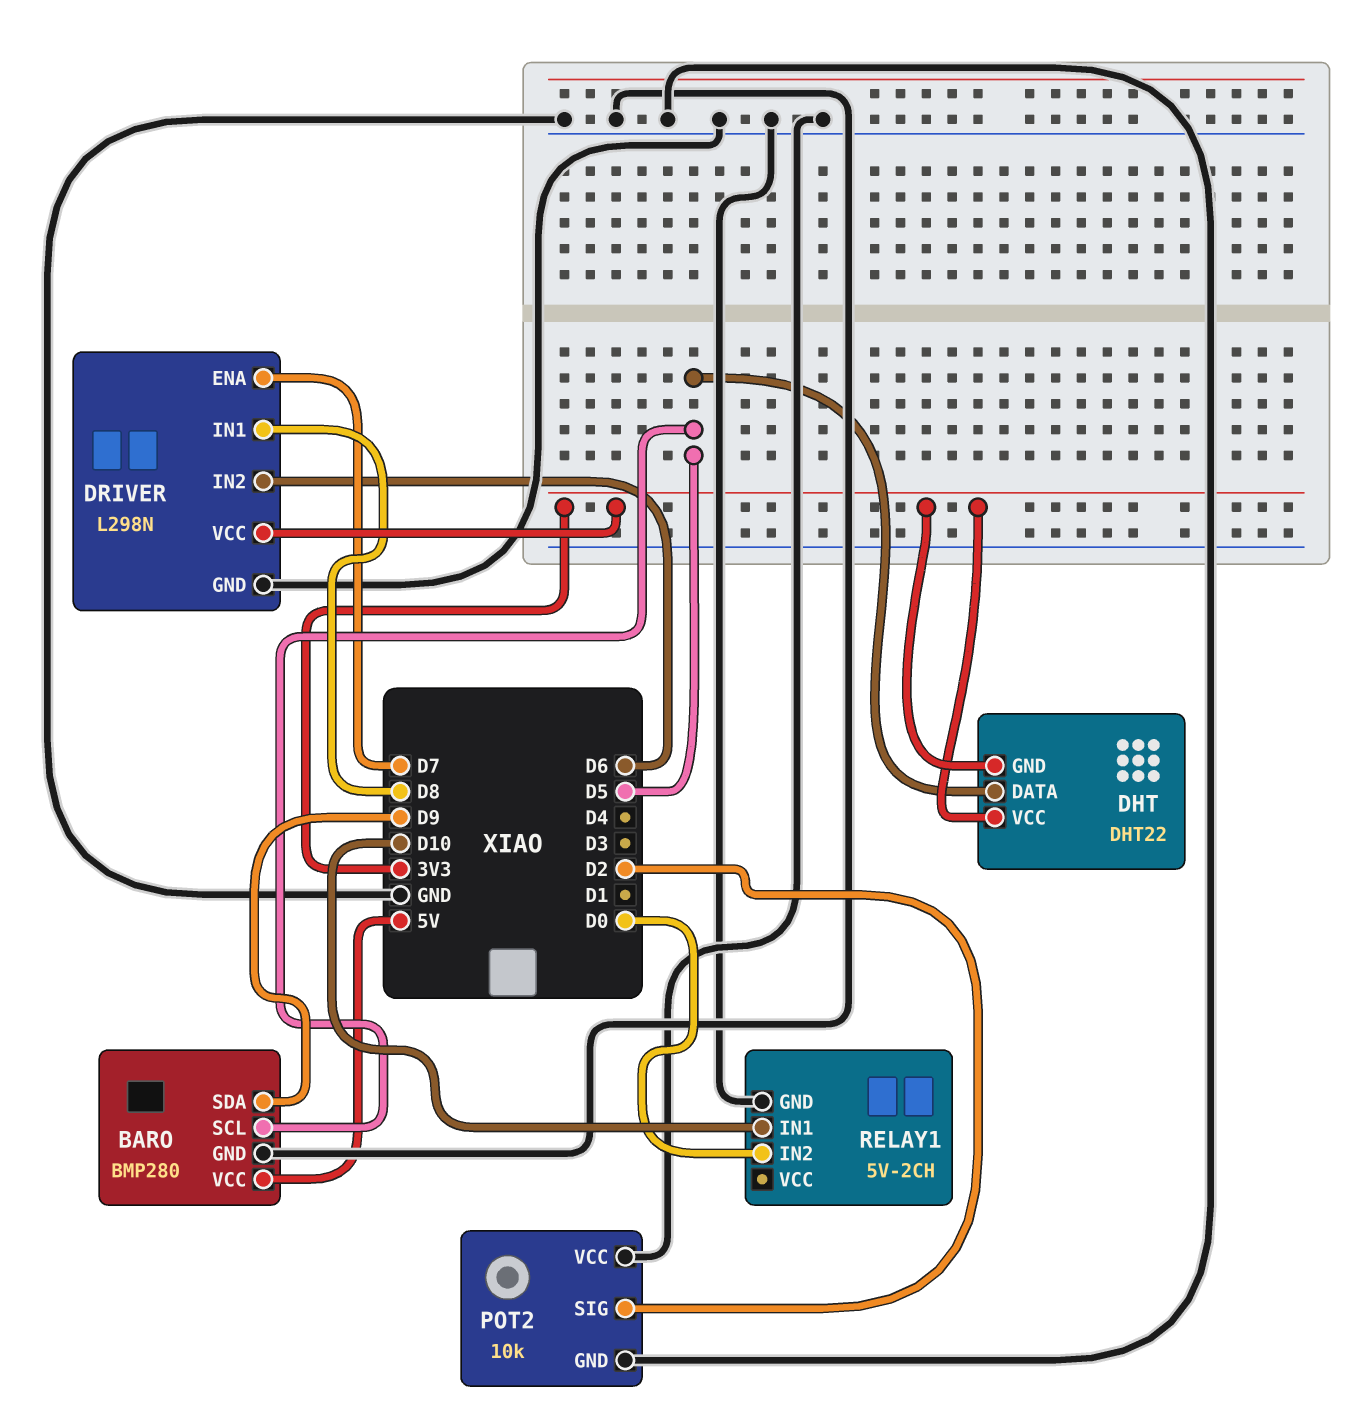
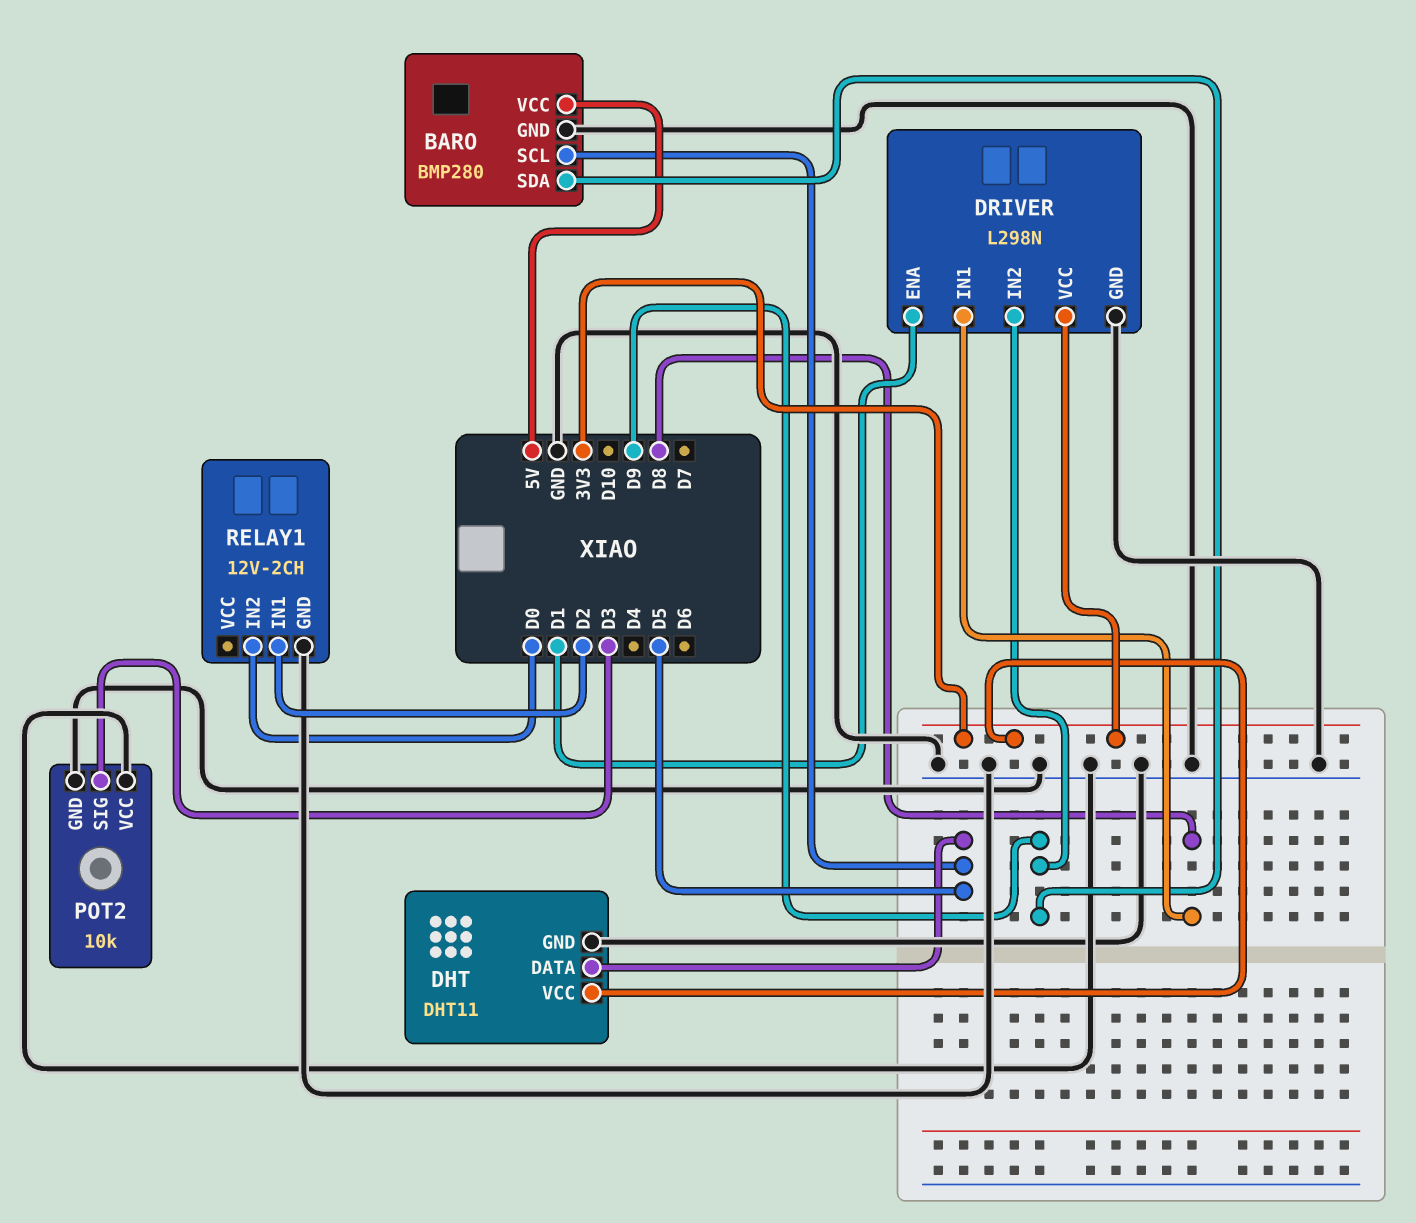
DHT: DHT22 -> DHT11
DHT pin GND: 3V3 -> GND
DRIVER pin ENA: D7 -> D1
DRIVER pin IN2: D6 -> D9
POT2 pin SIG: D2 -> D3
RELAY1: 5V-2CH -> 12V-2CH
RELAY1 pin IN1: D10 -> D2

